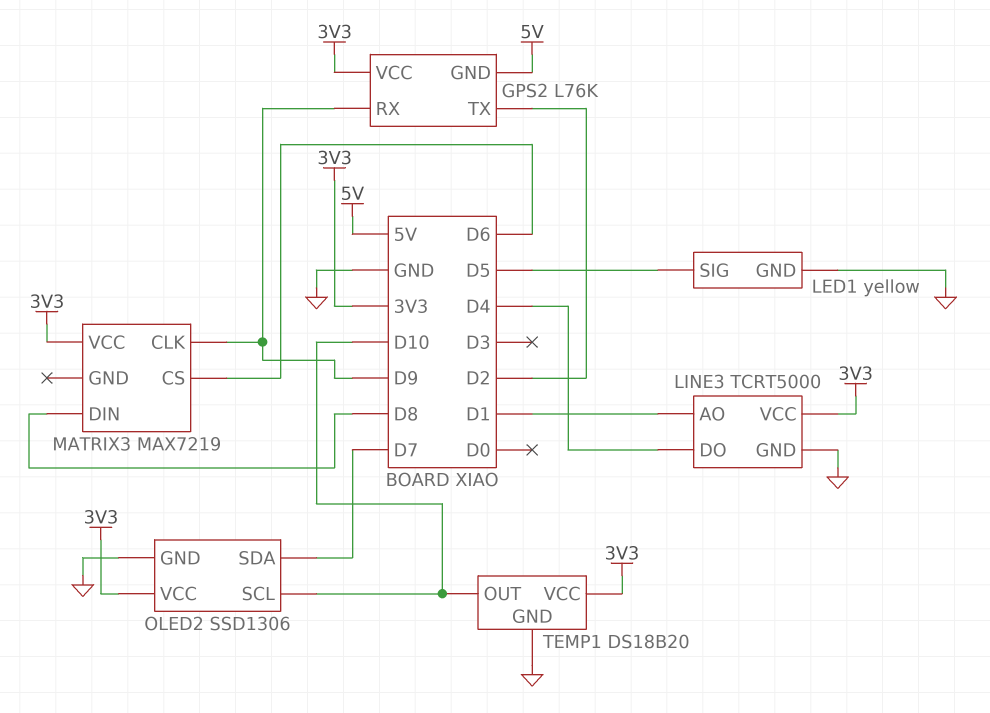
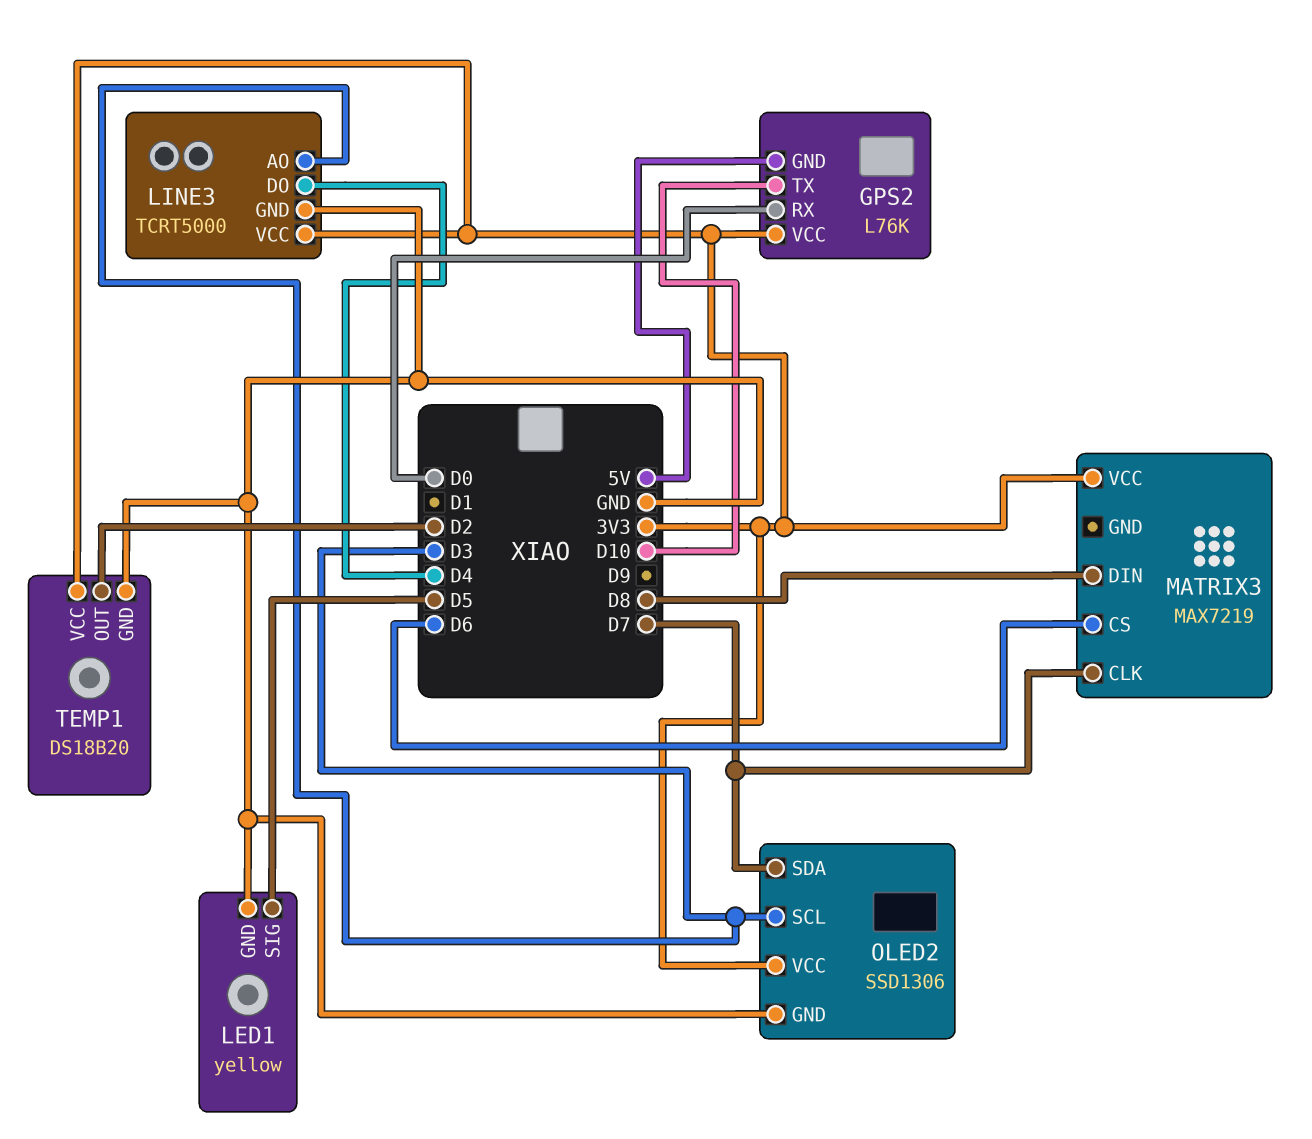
GPS2 pin RX: D9 -> D0
GPS2 pin TX: D2 -> D10
LINE3 pin AO: D1 -> D3
MATRIX3 pin CLK: D9 -> D7
OLED2 pin SCL: D10 -> D3
TEMP1 pin OUT: D10 -> D2

